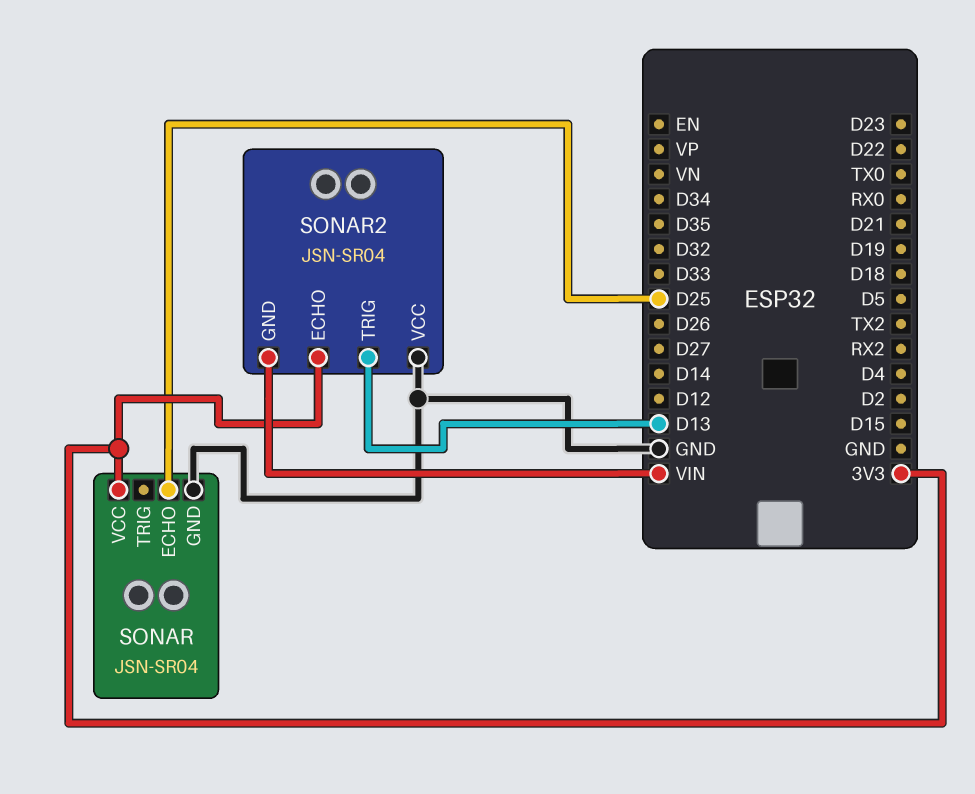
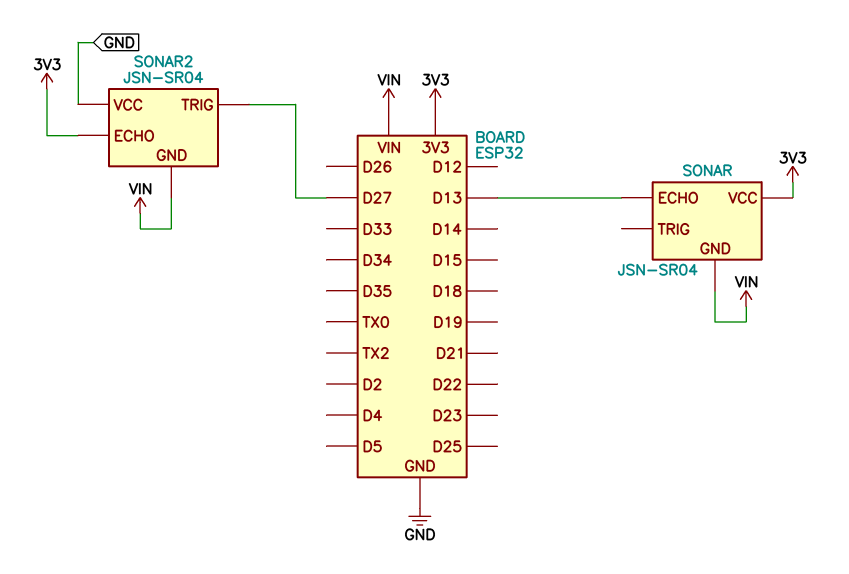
SONAR pin ECHO: D25 -> D13
SONAR pin GND: GND -> VIN
SONAR2 pin TRIG: D13 -> D27

